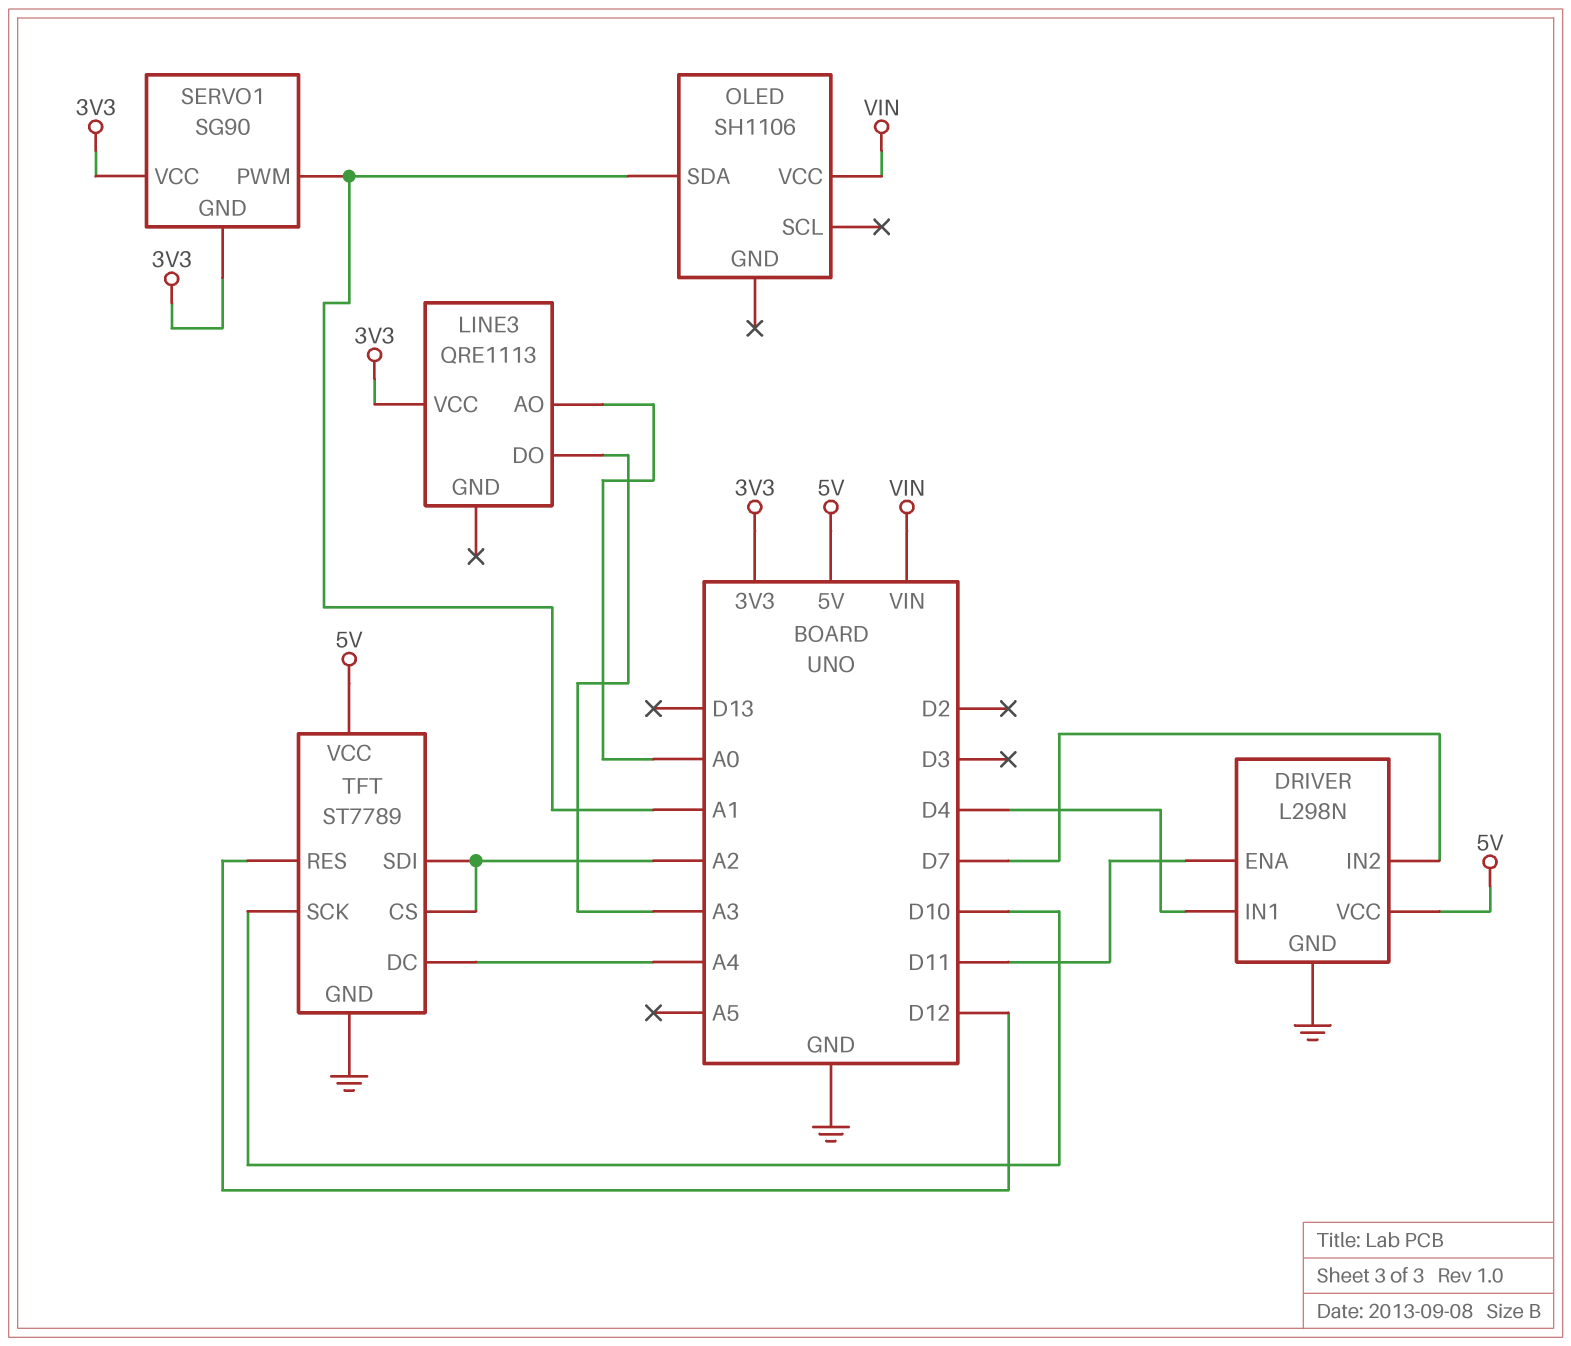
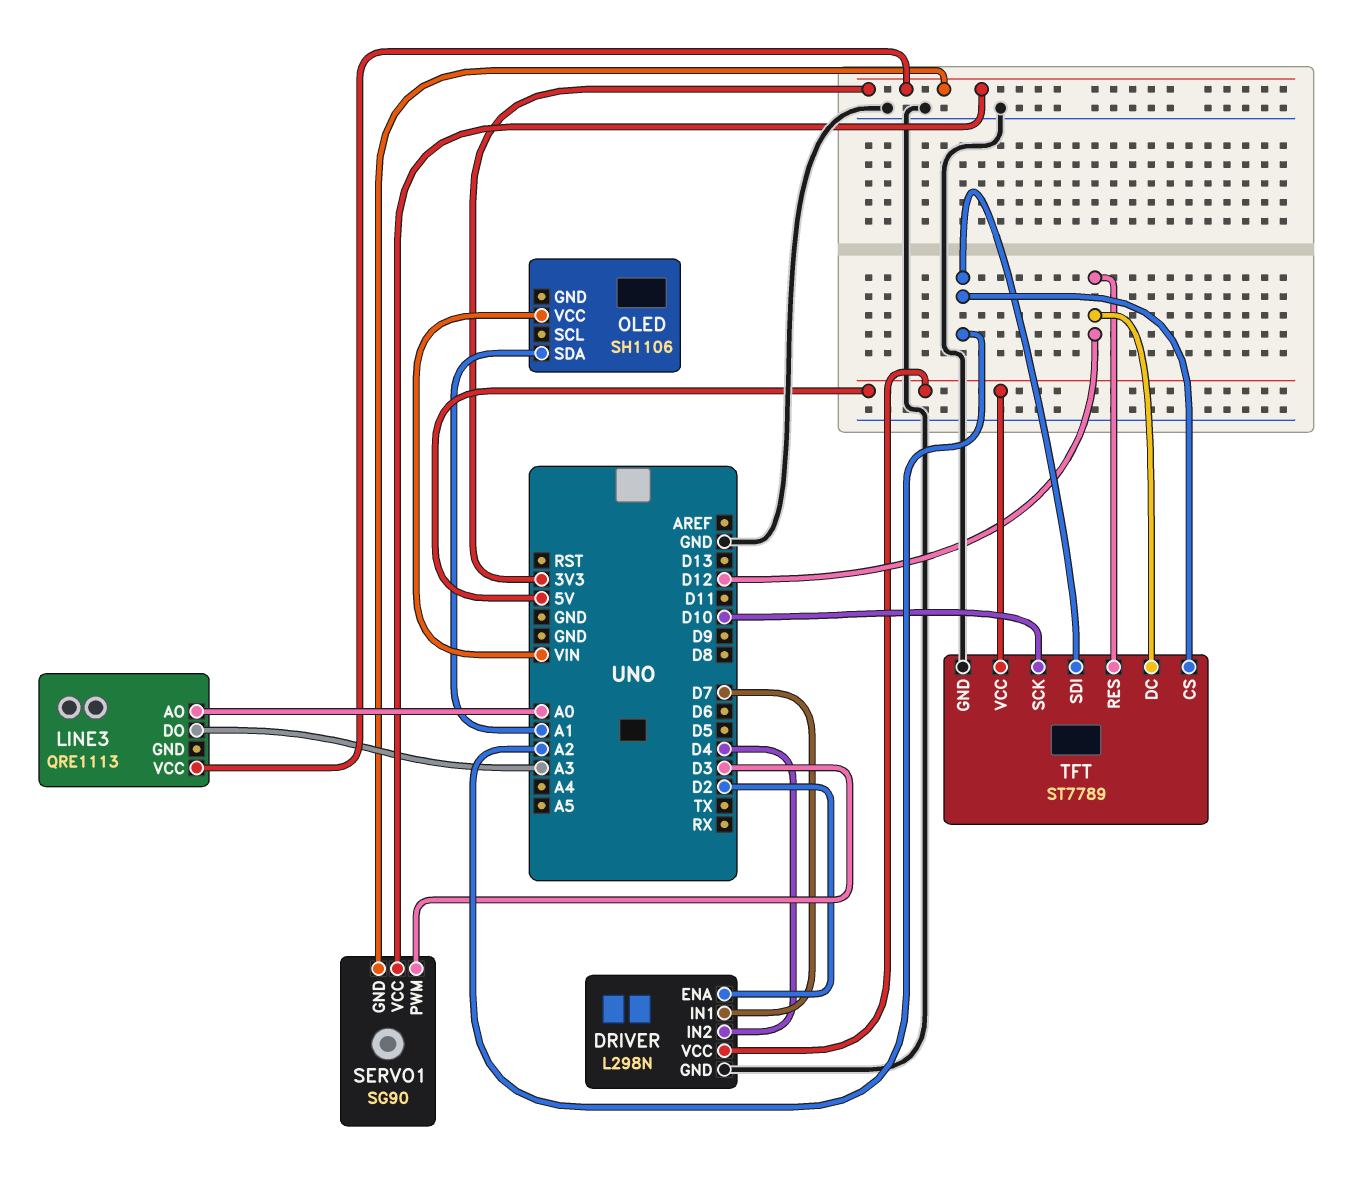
DRIVER pin ENA: D11 -> D2
DRIVER pin IN1: D4 -> D7
DRIVER pin IN2: D7 -> D4
SERVO1 pin PWM: A1 -> D3
TFT pin DC: A4 -> D12

